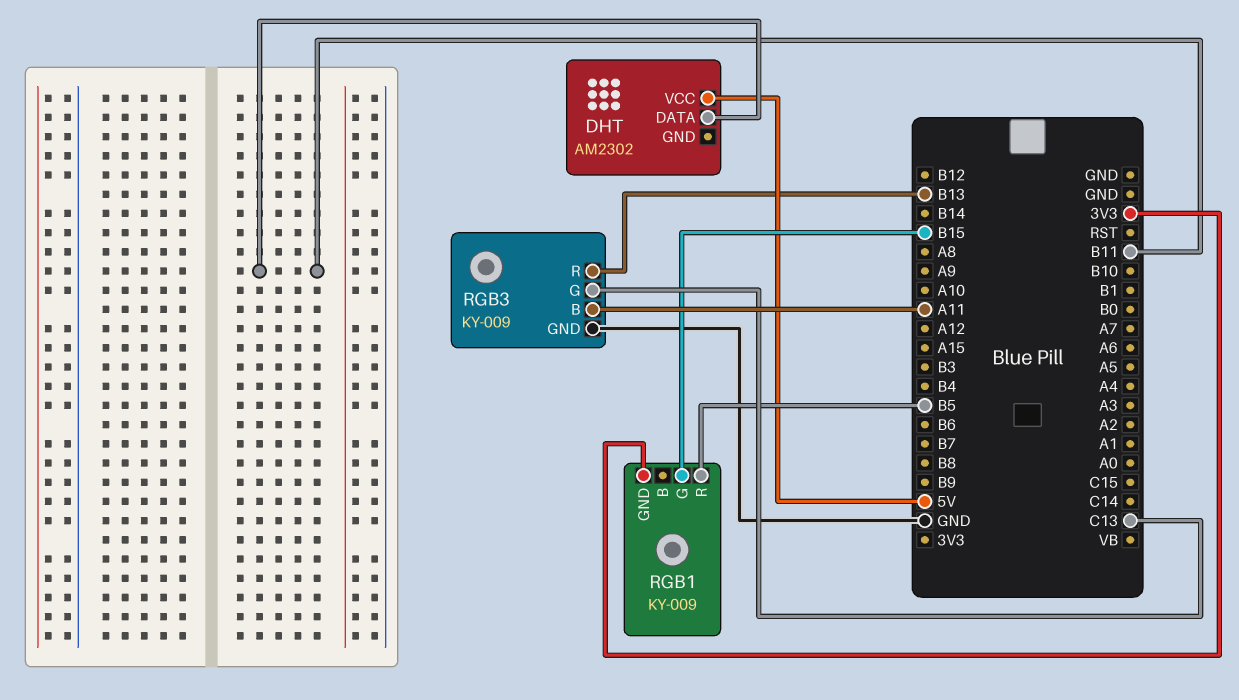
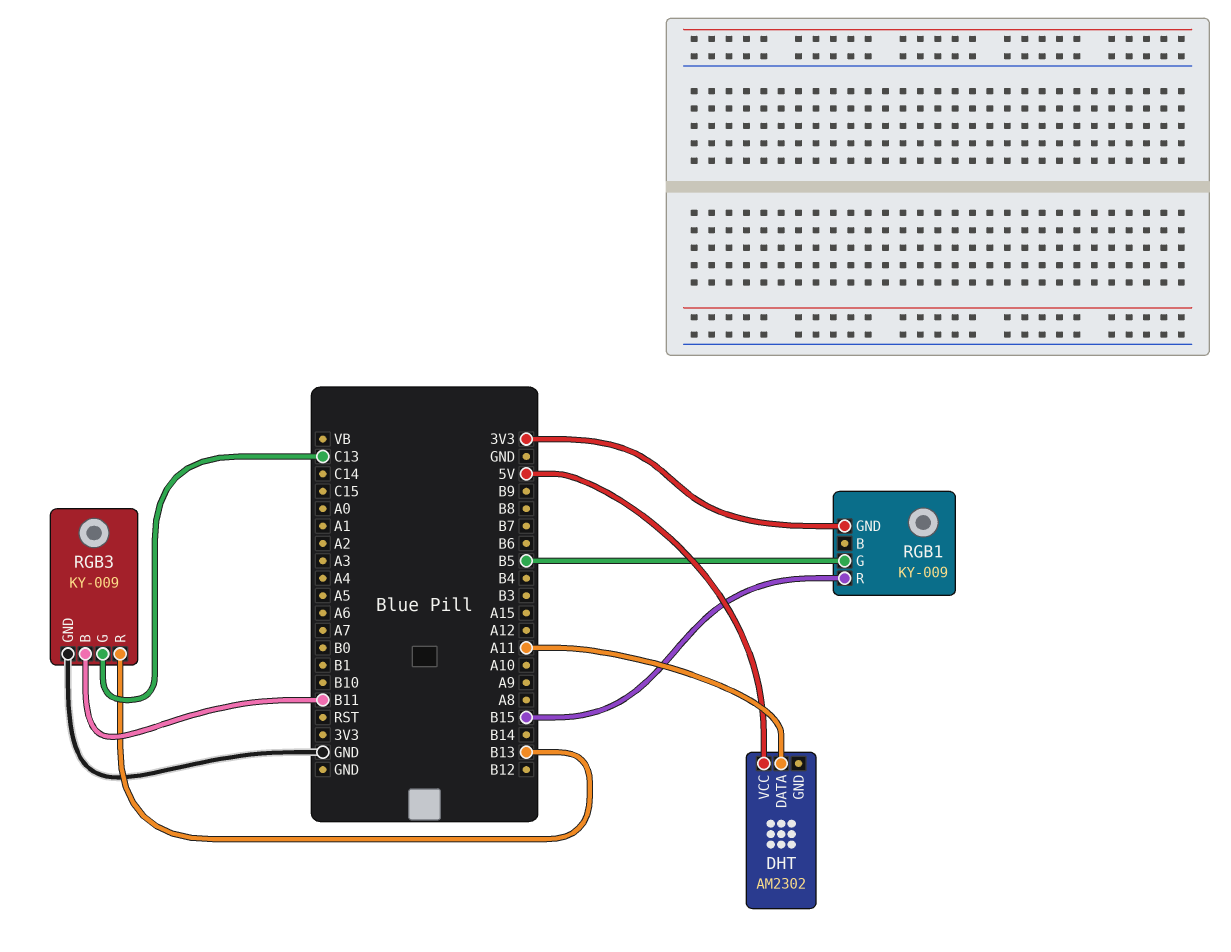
DHT pin DATA: B11 -> A11
RGB1 pin G: B15 -> B5
RGB1 pin R: B5 -> B15
RGB3 pin B: A11 -> B11

